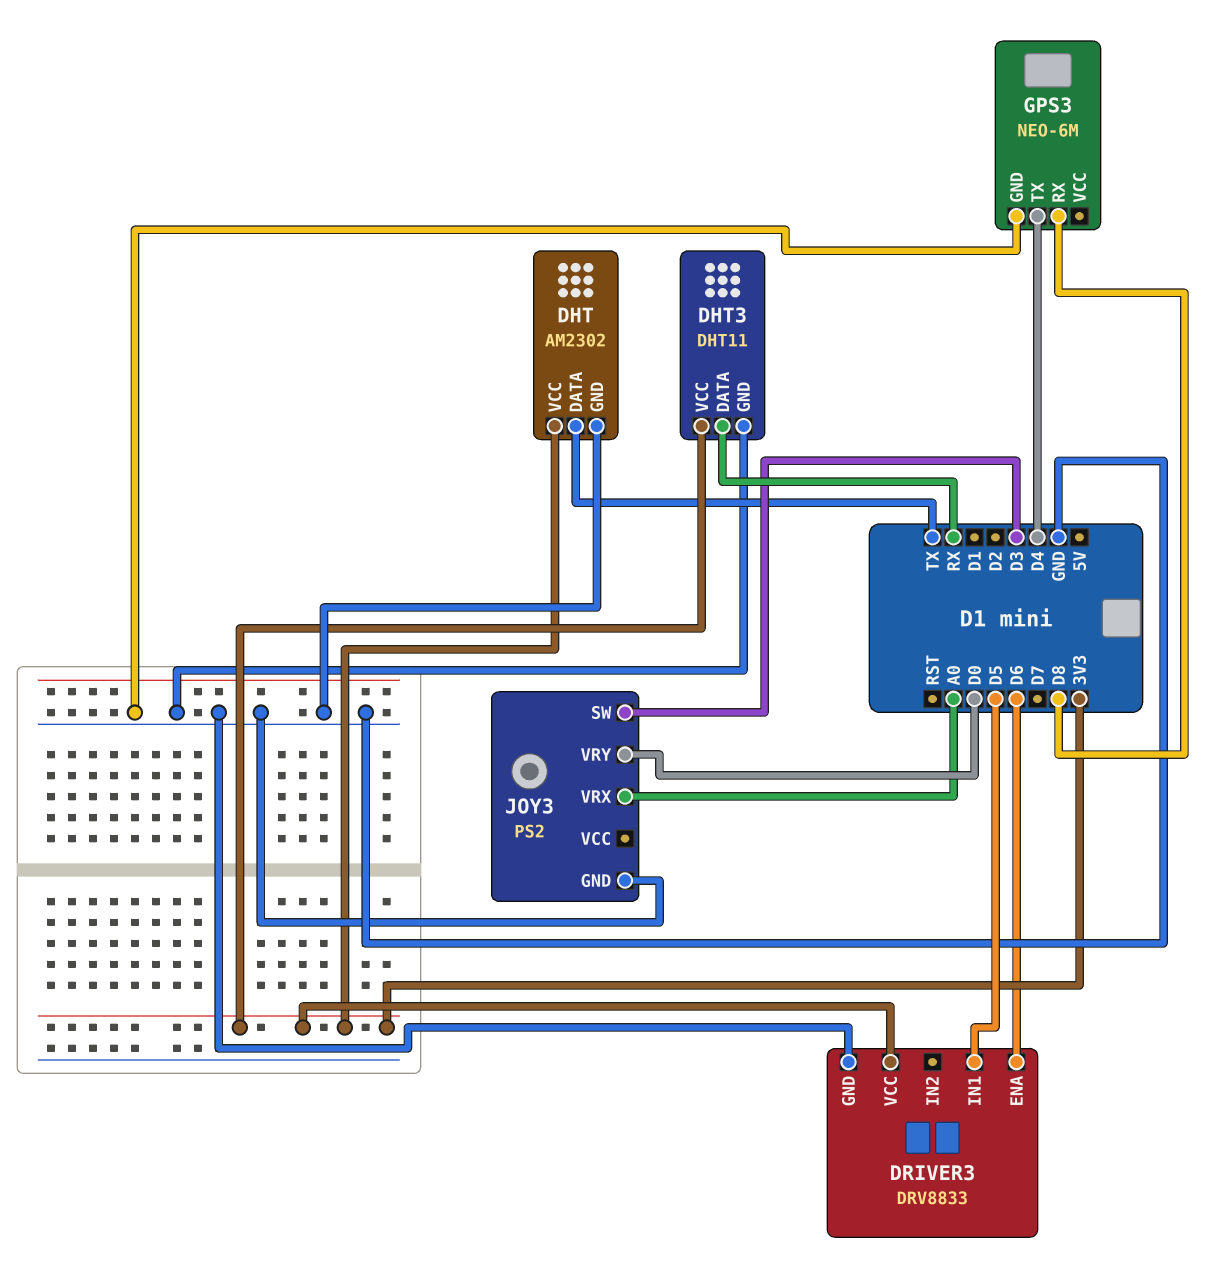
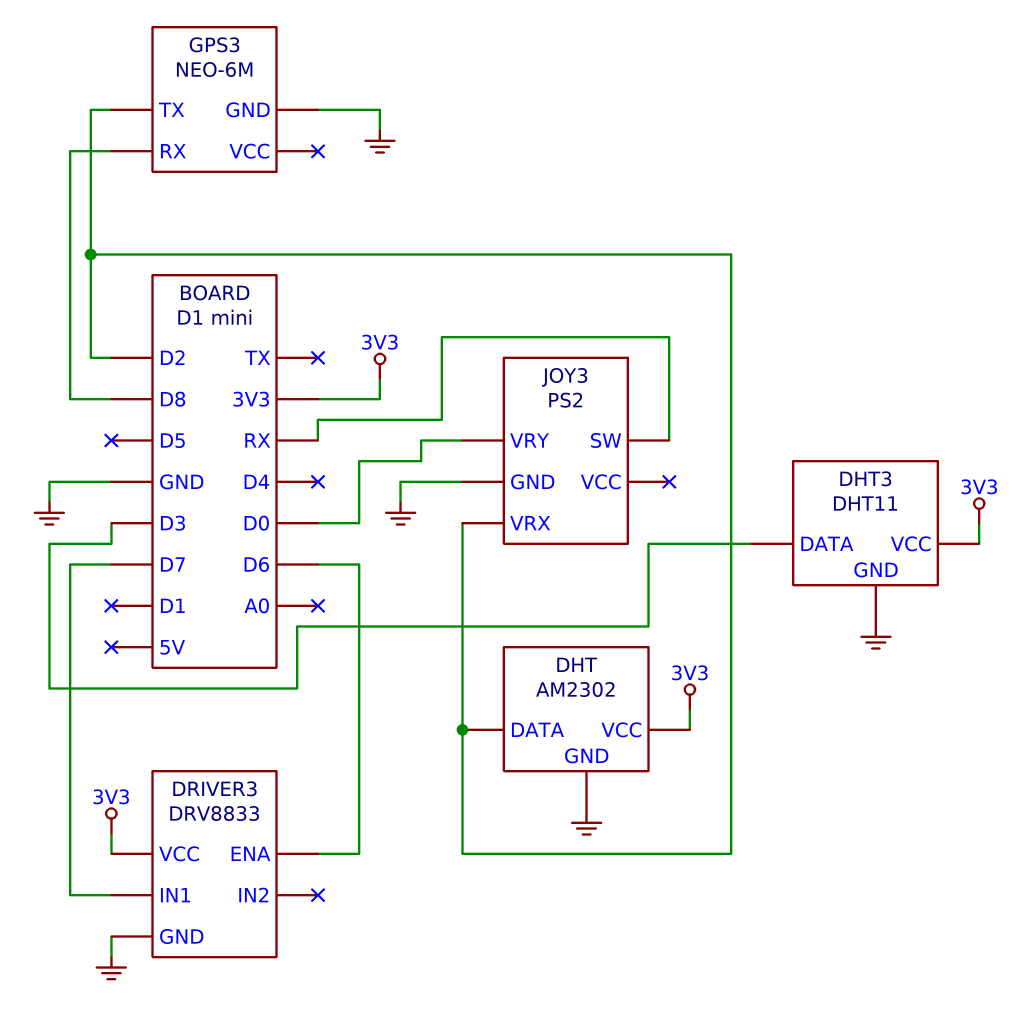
DHT pin DATA: TX -> D2
DHT3 pin DATA: RX -> D3
DRIVER3 pin IN1: D5 -> D7
GPS3 pin TX: D4 -> D2
JOY3 pin SW: D3 -> RX
JOY3 pin VRX: A0 -> D2

